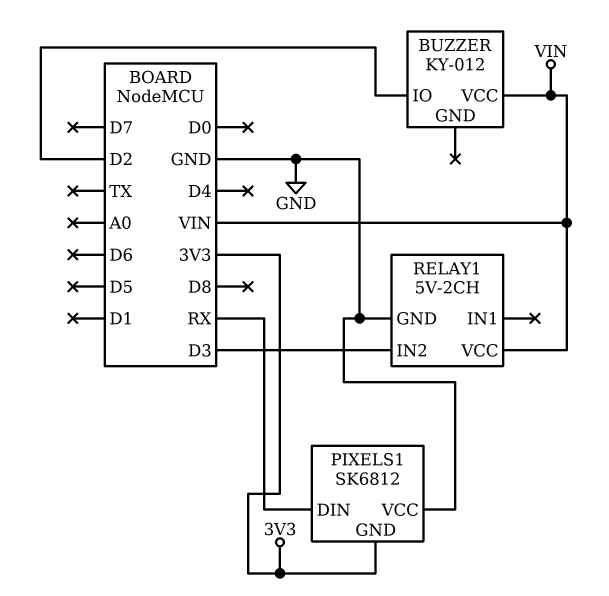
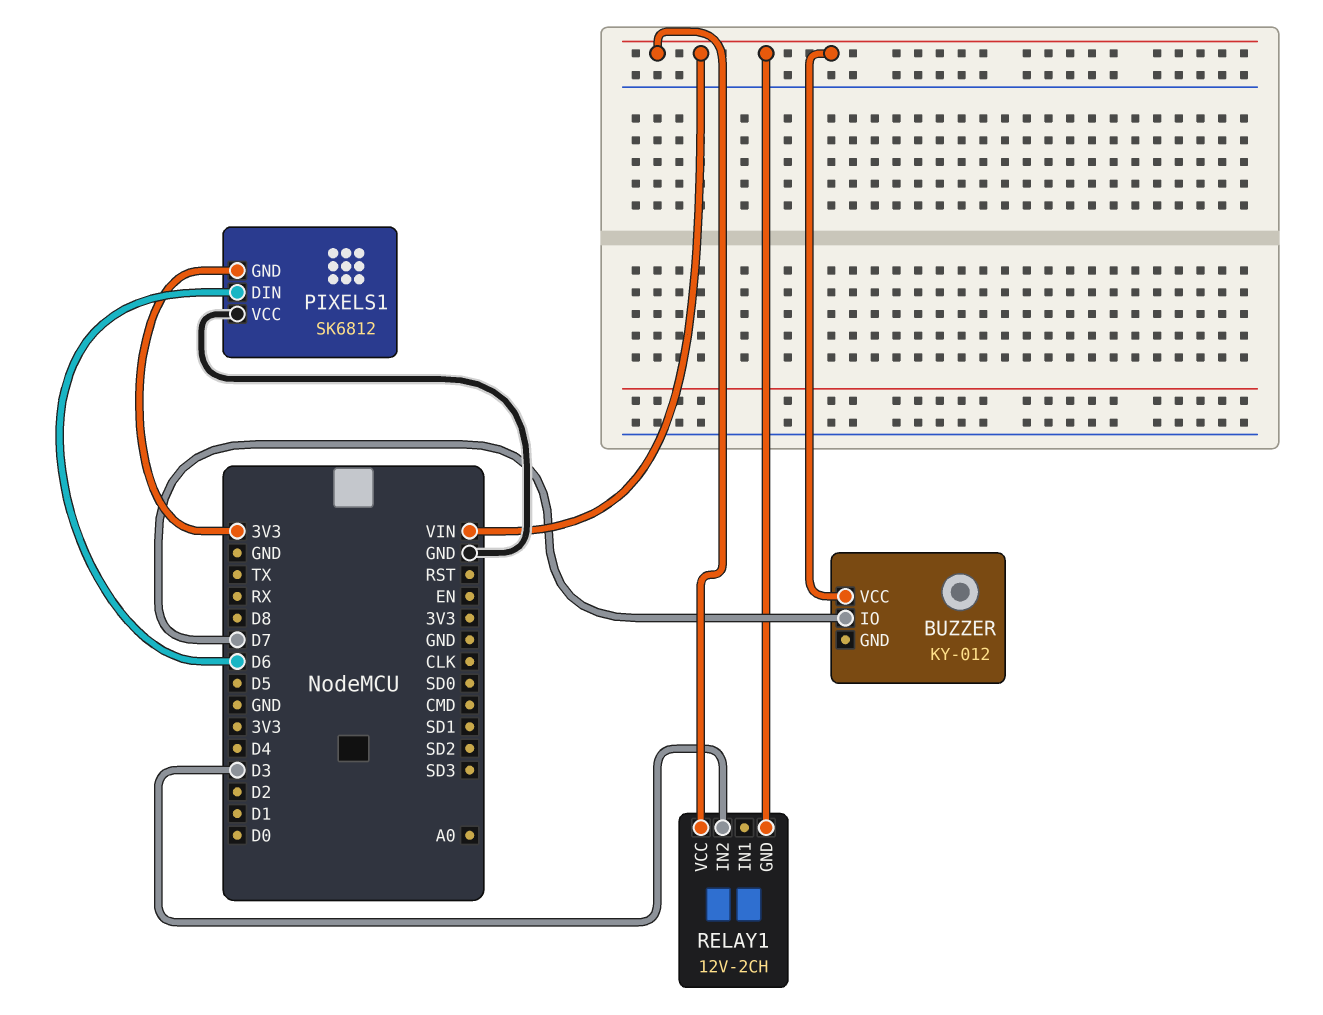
BUZZER pin IO: D2 -> D7
PIXELS1 pin DIN: RX -> D6
RELAY1: 5V-2CH -> 12V-2CH
RELAY1 pin GND: GND -> VIN

